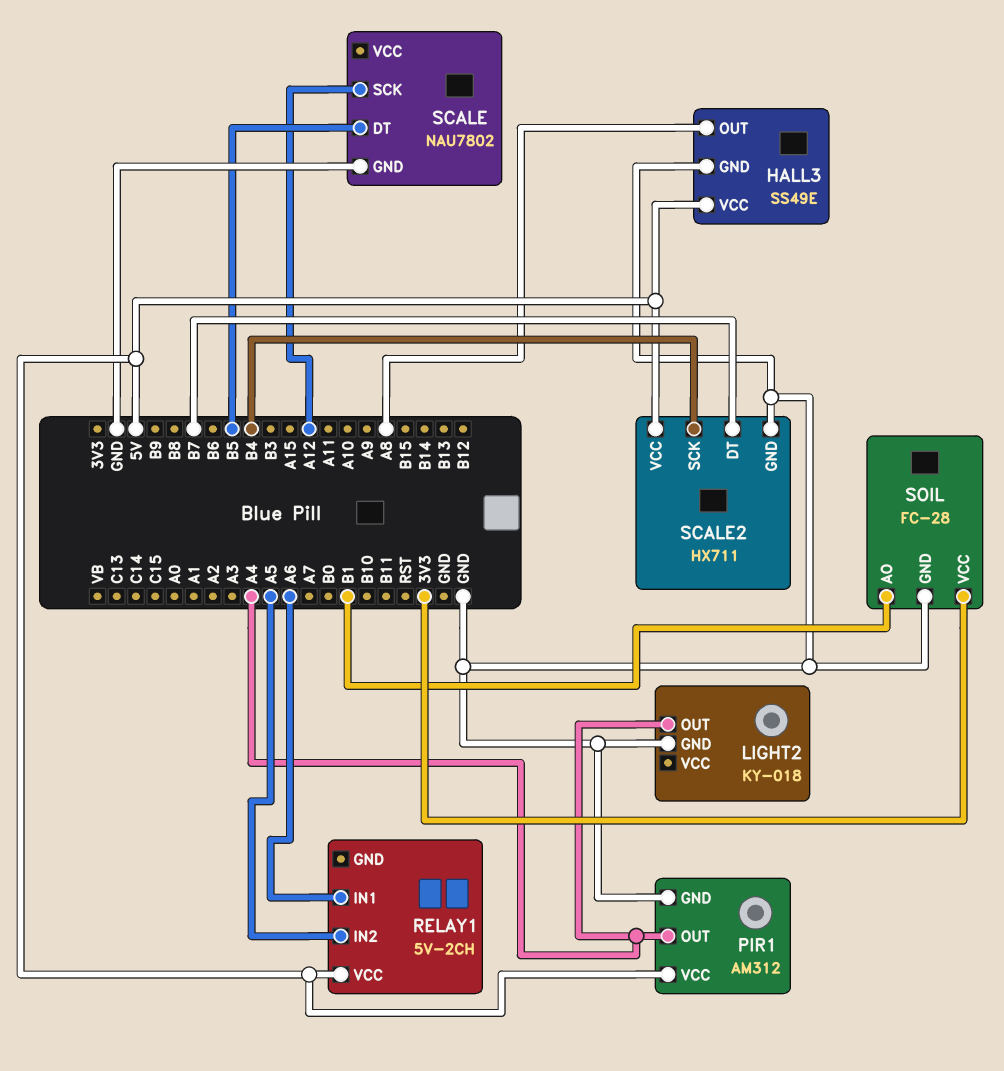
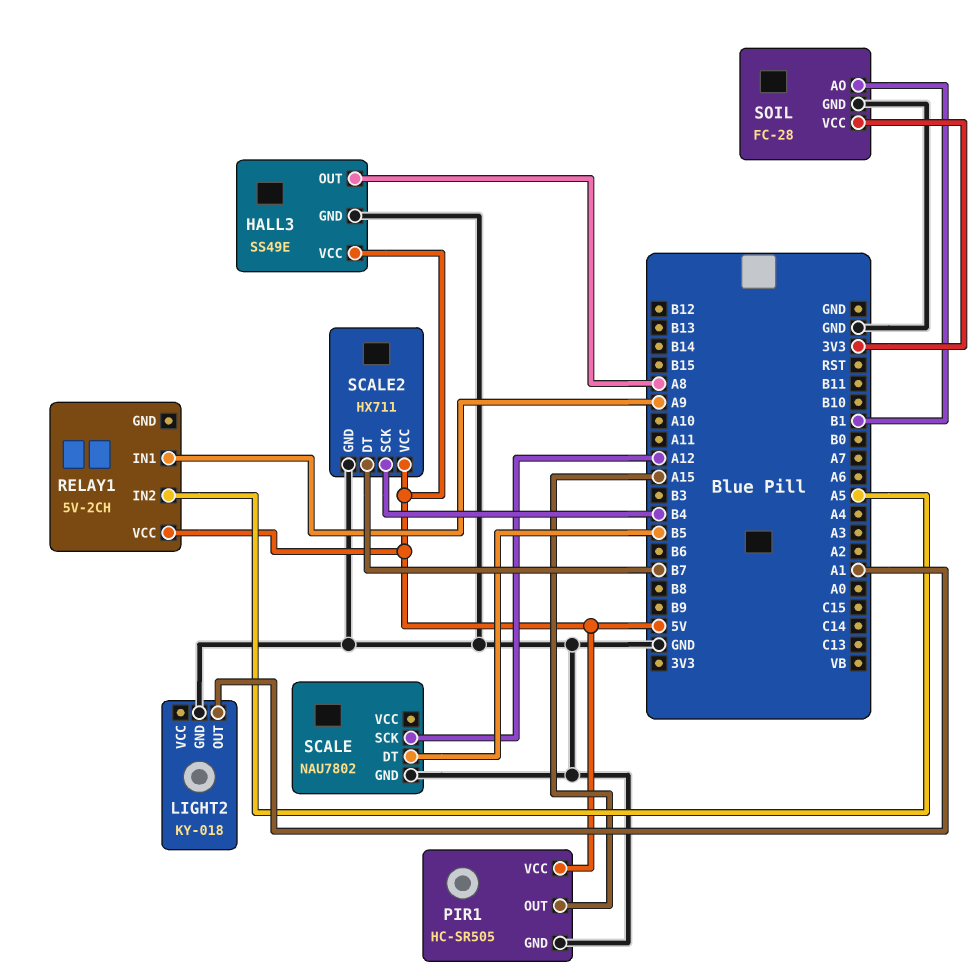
LIGHT2 pin OUT: A4 -> A1
PIR1: AM312 -> HC-SR505
PIR1 pin OUT: A4 -> A15
RELAY1 pin IN1: A6 -> A9

